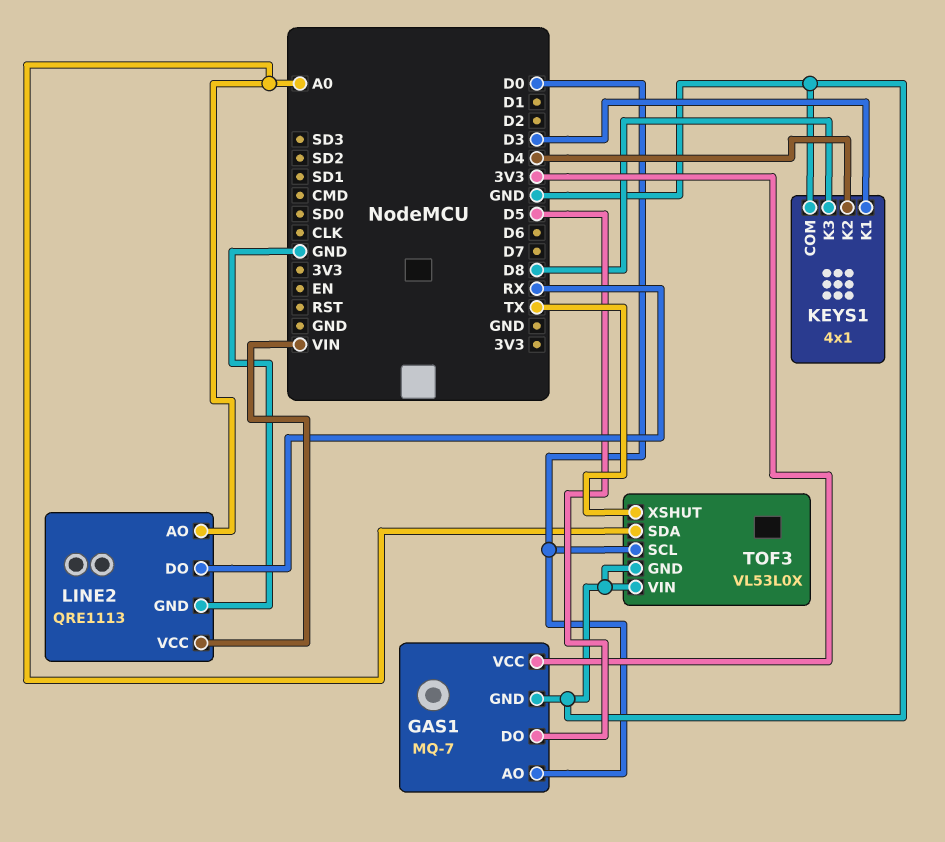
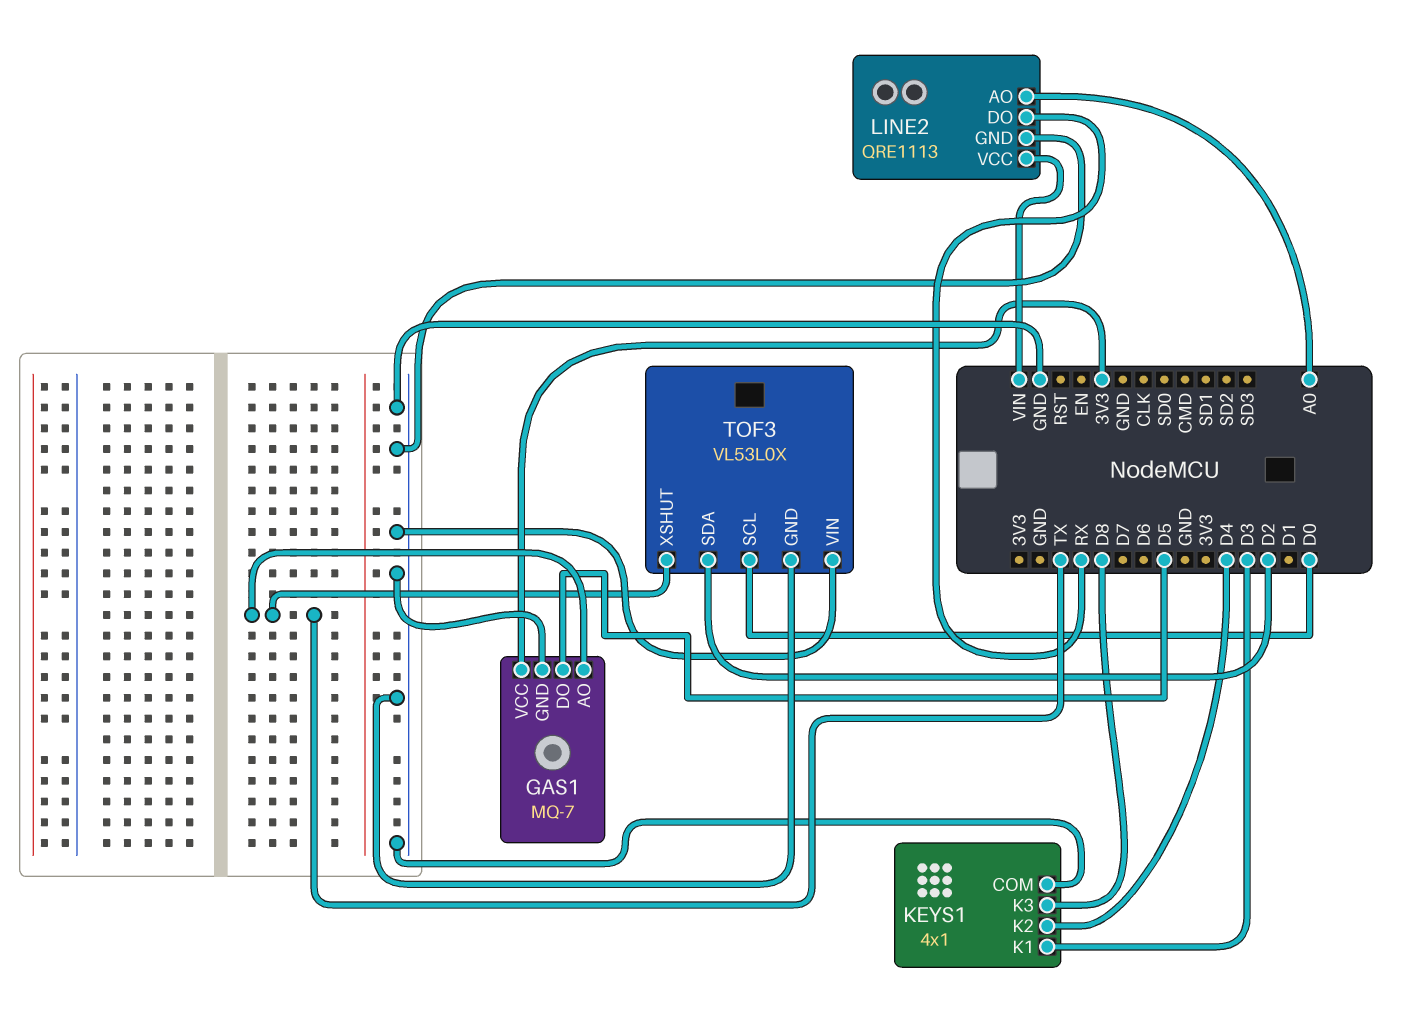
GAS1 pin AO: D0 -> TX
TOF3 pin SDA: A0 -> D2

